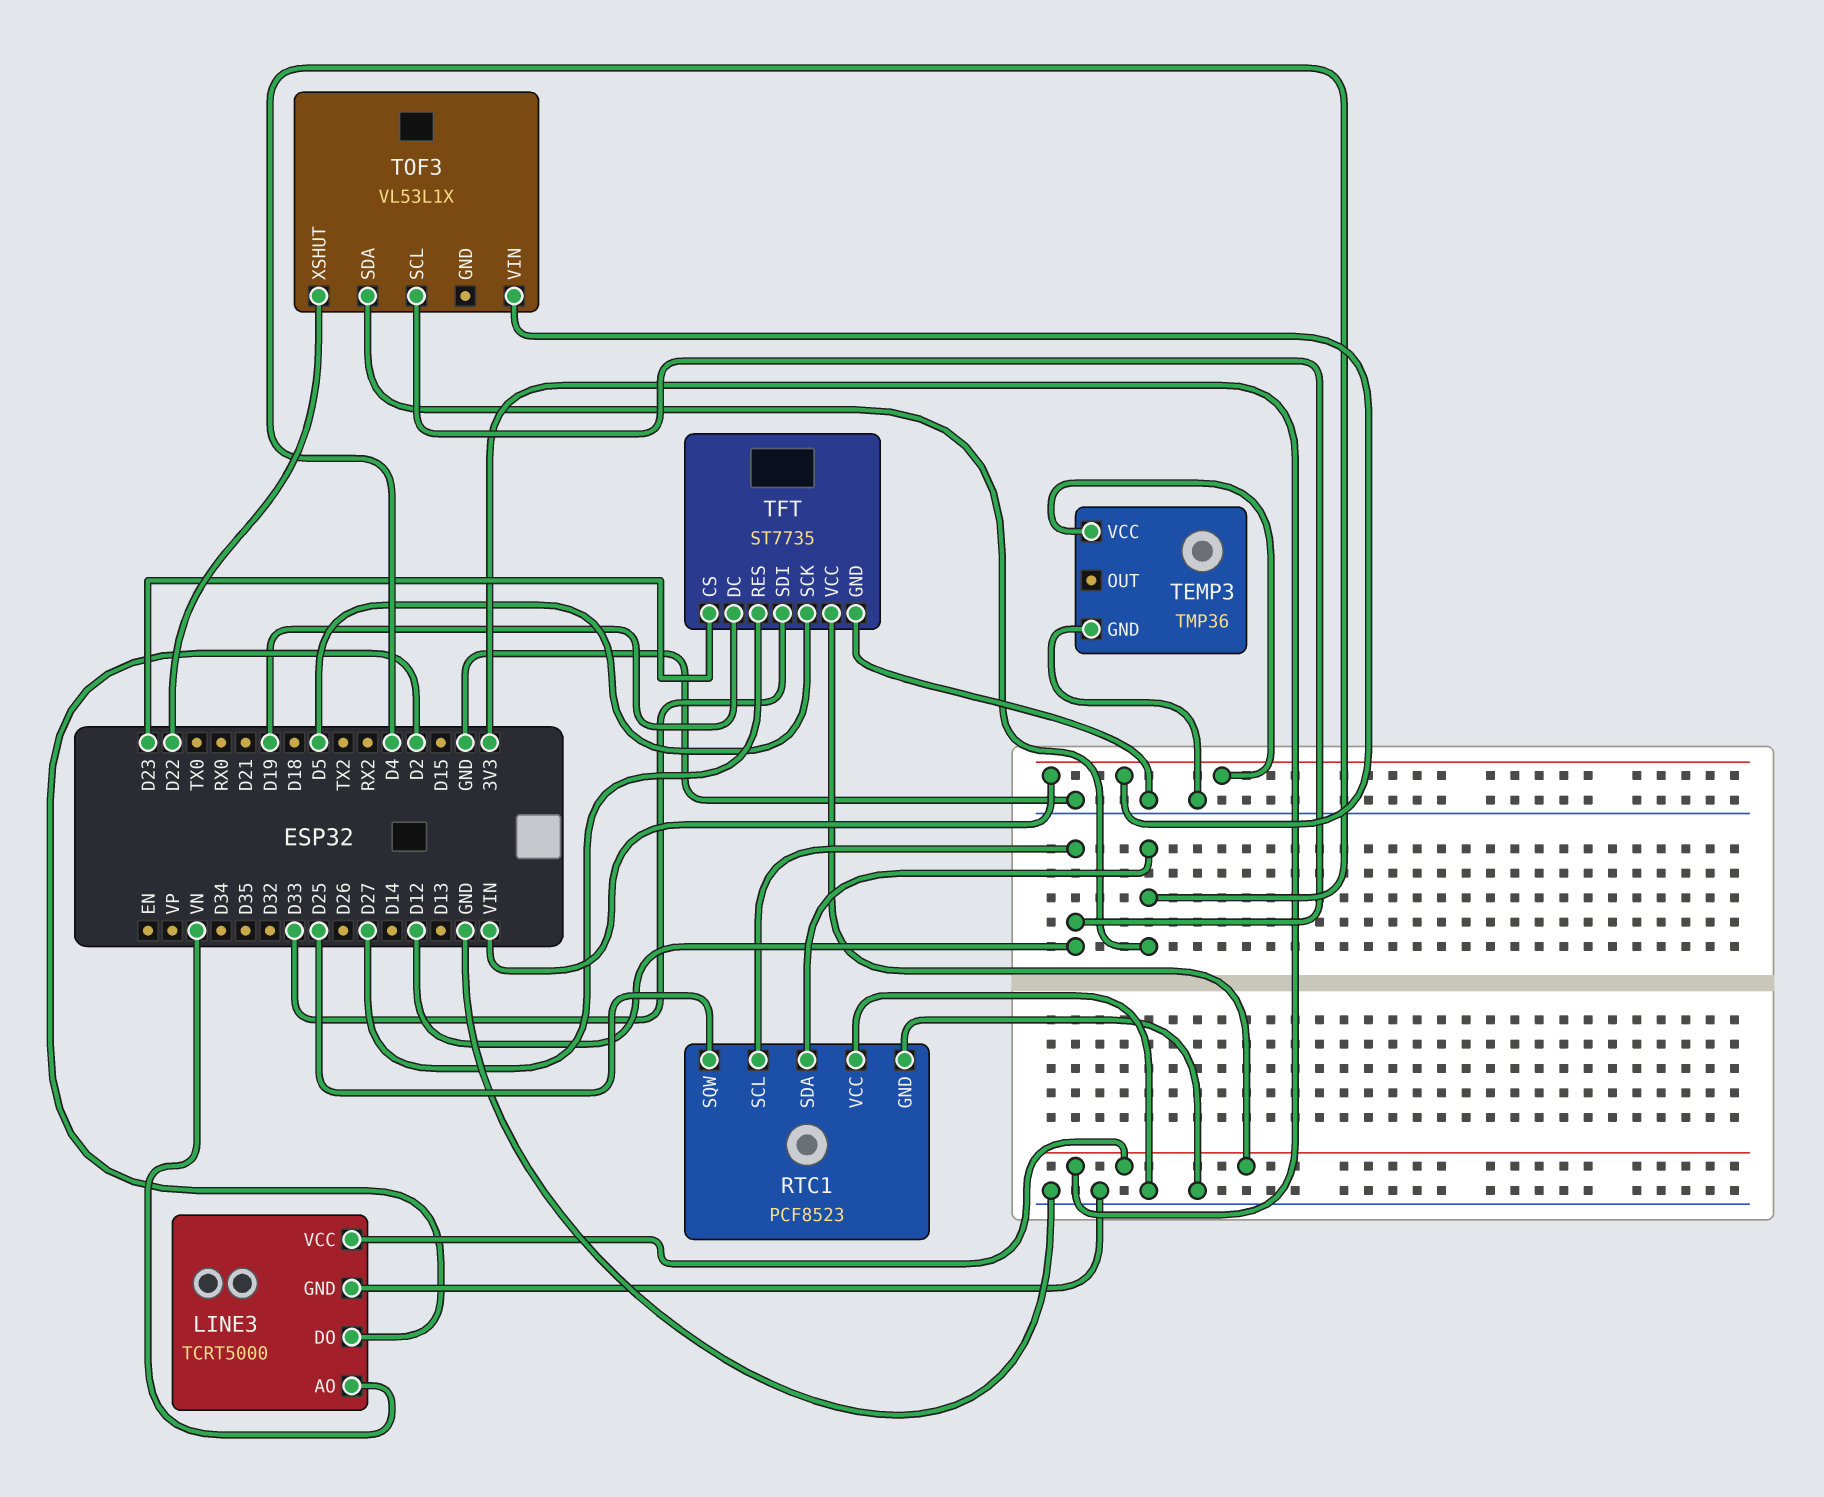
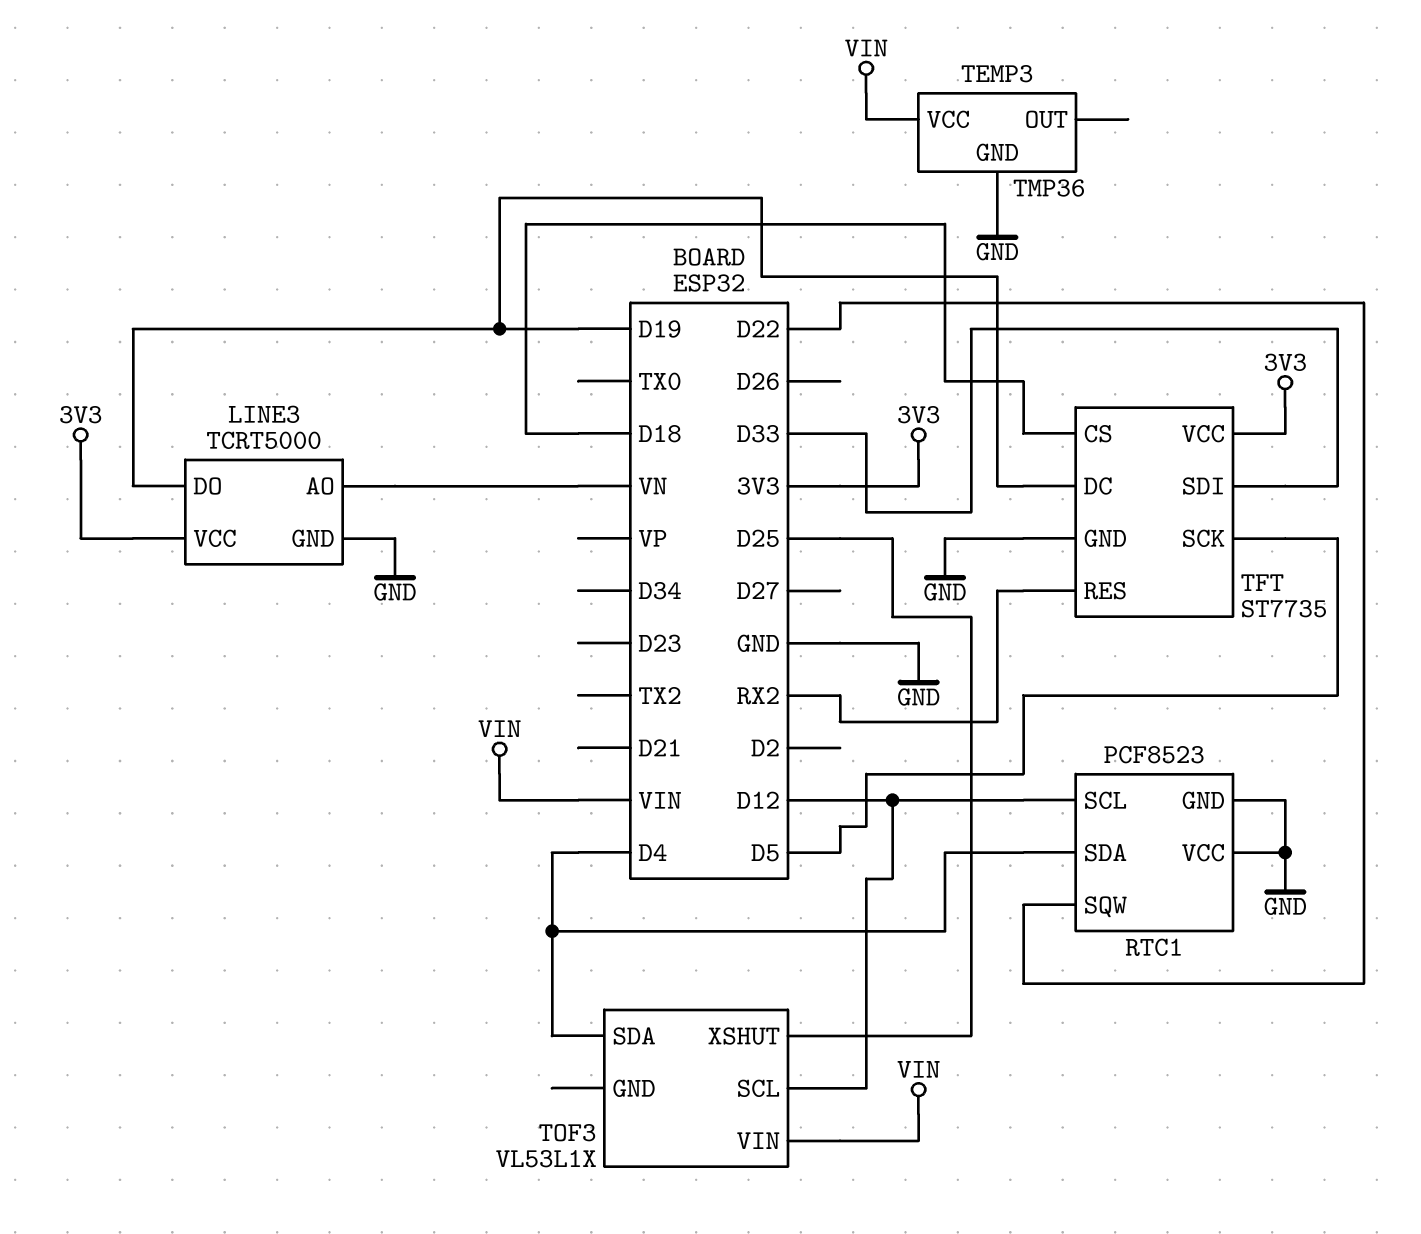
LINE3 pin DO: D2 -> D19
RTC1 pin SQW: D25 -> D22
TFT pin CS: D23 -> D18
TFT pin RES: D27 -> RX2
TOF3 pin XSHUT: D22 -> D25

